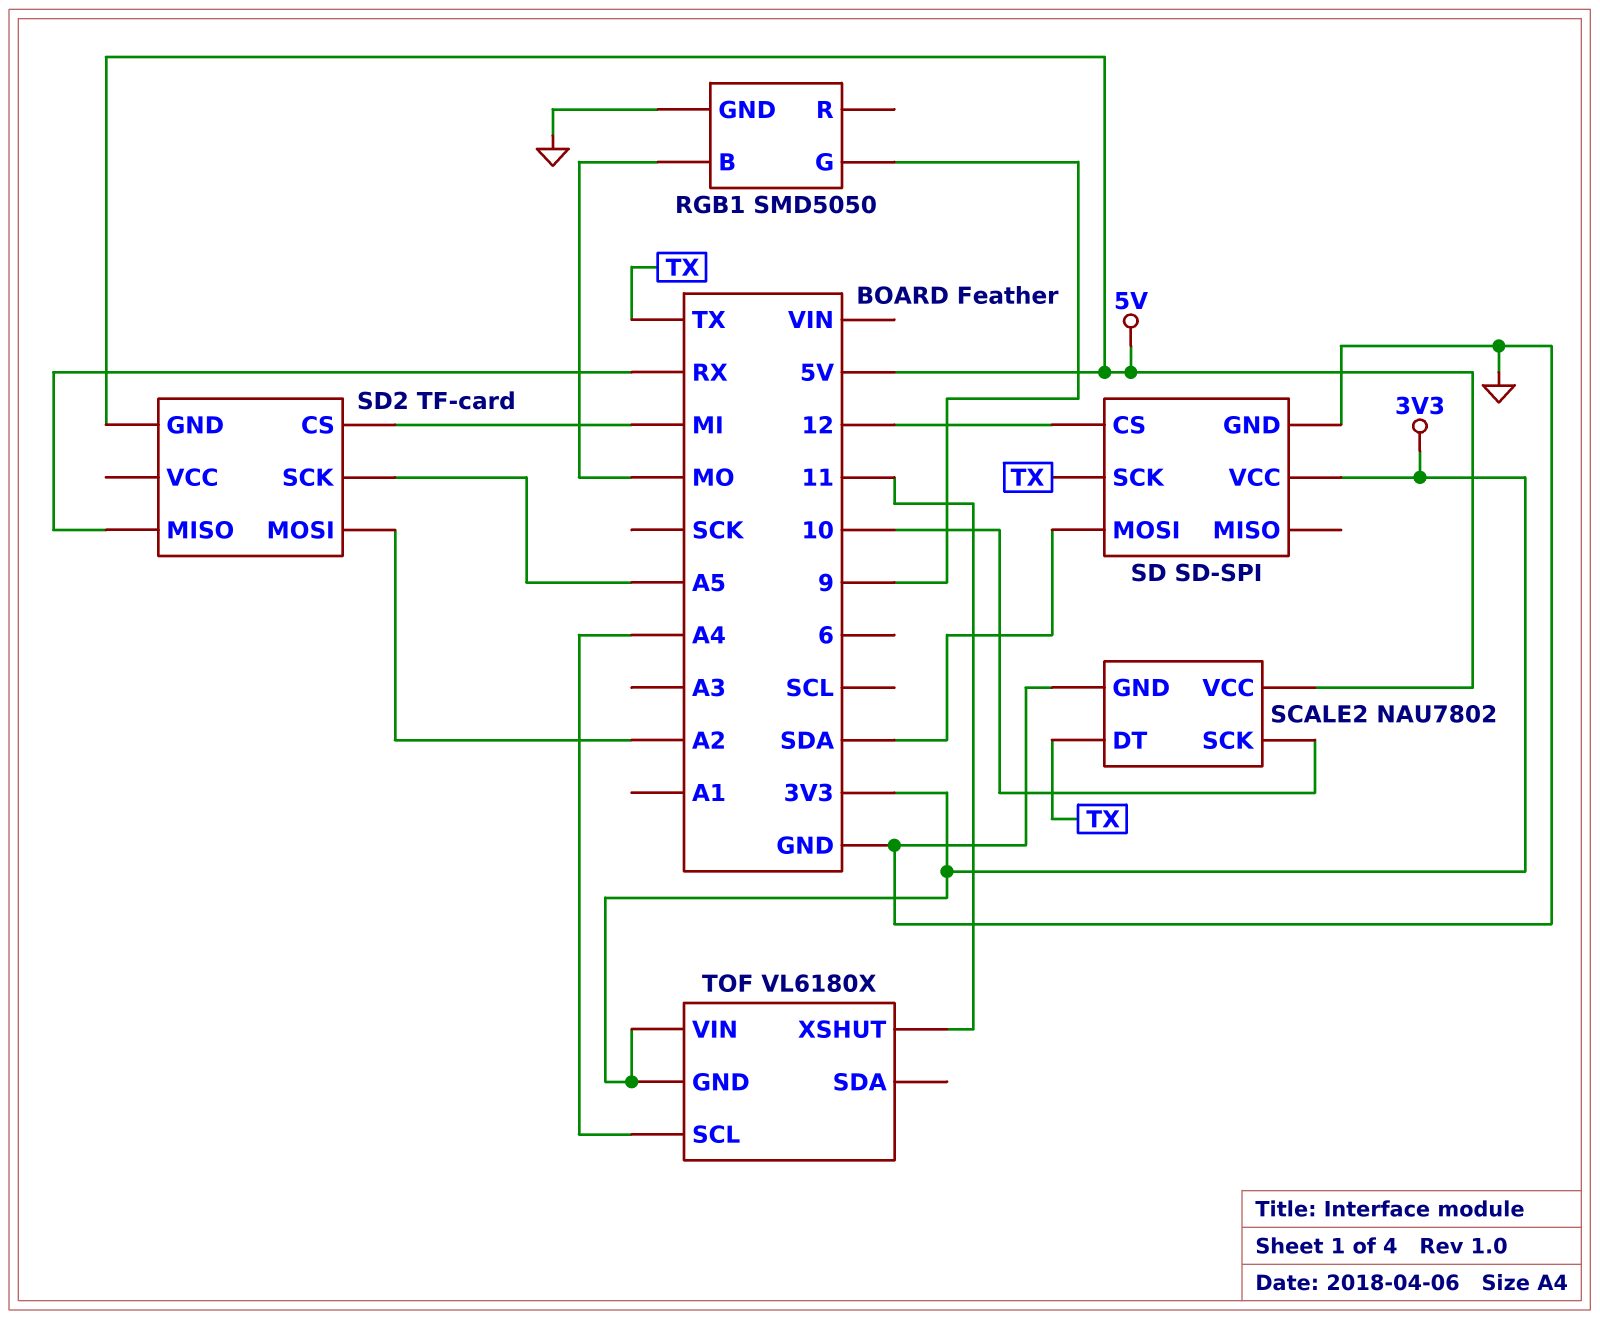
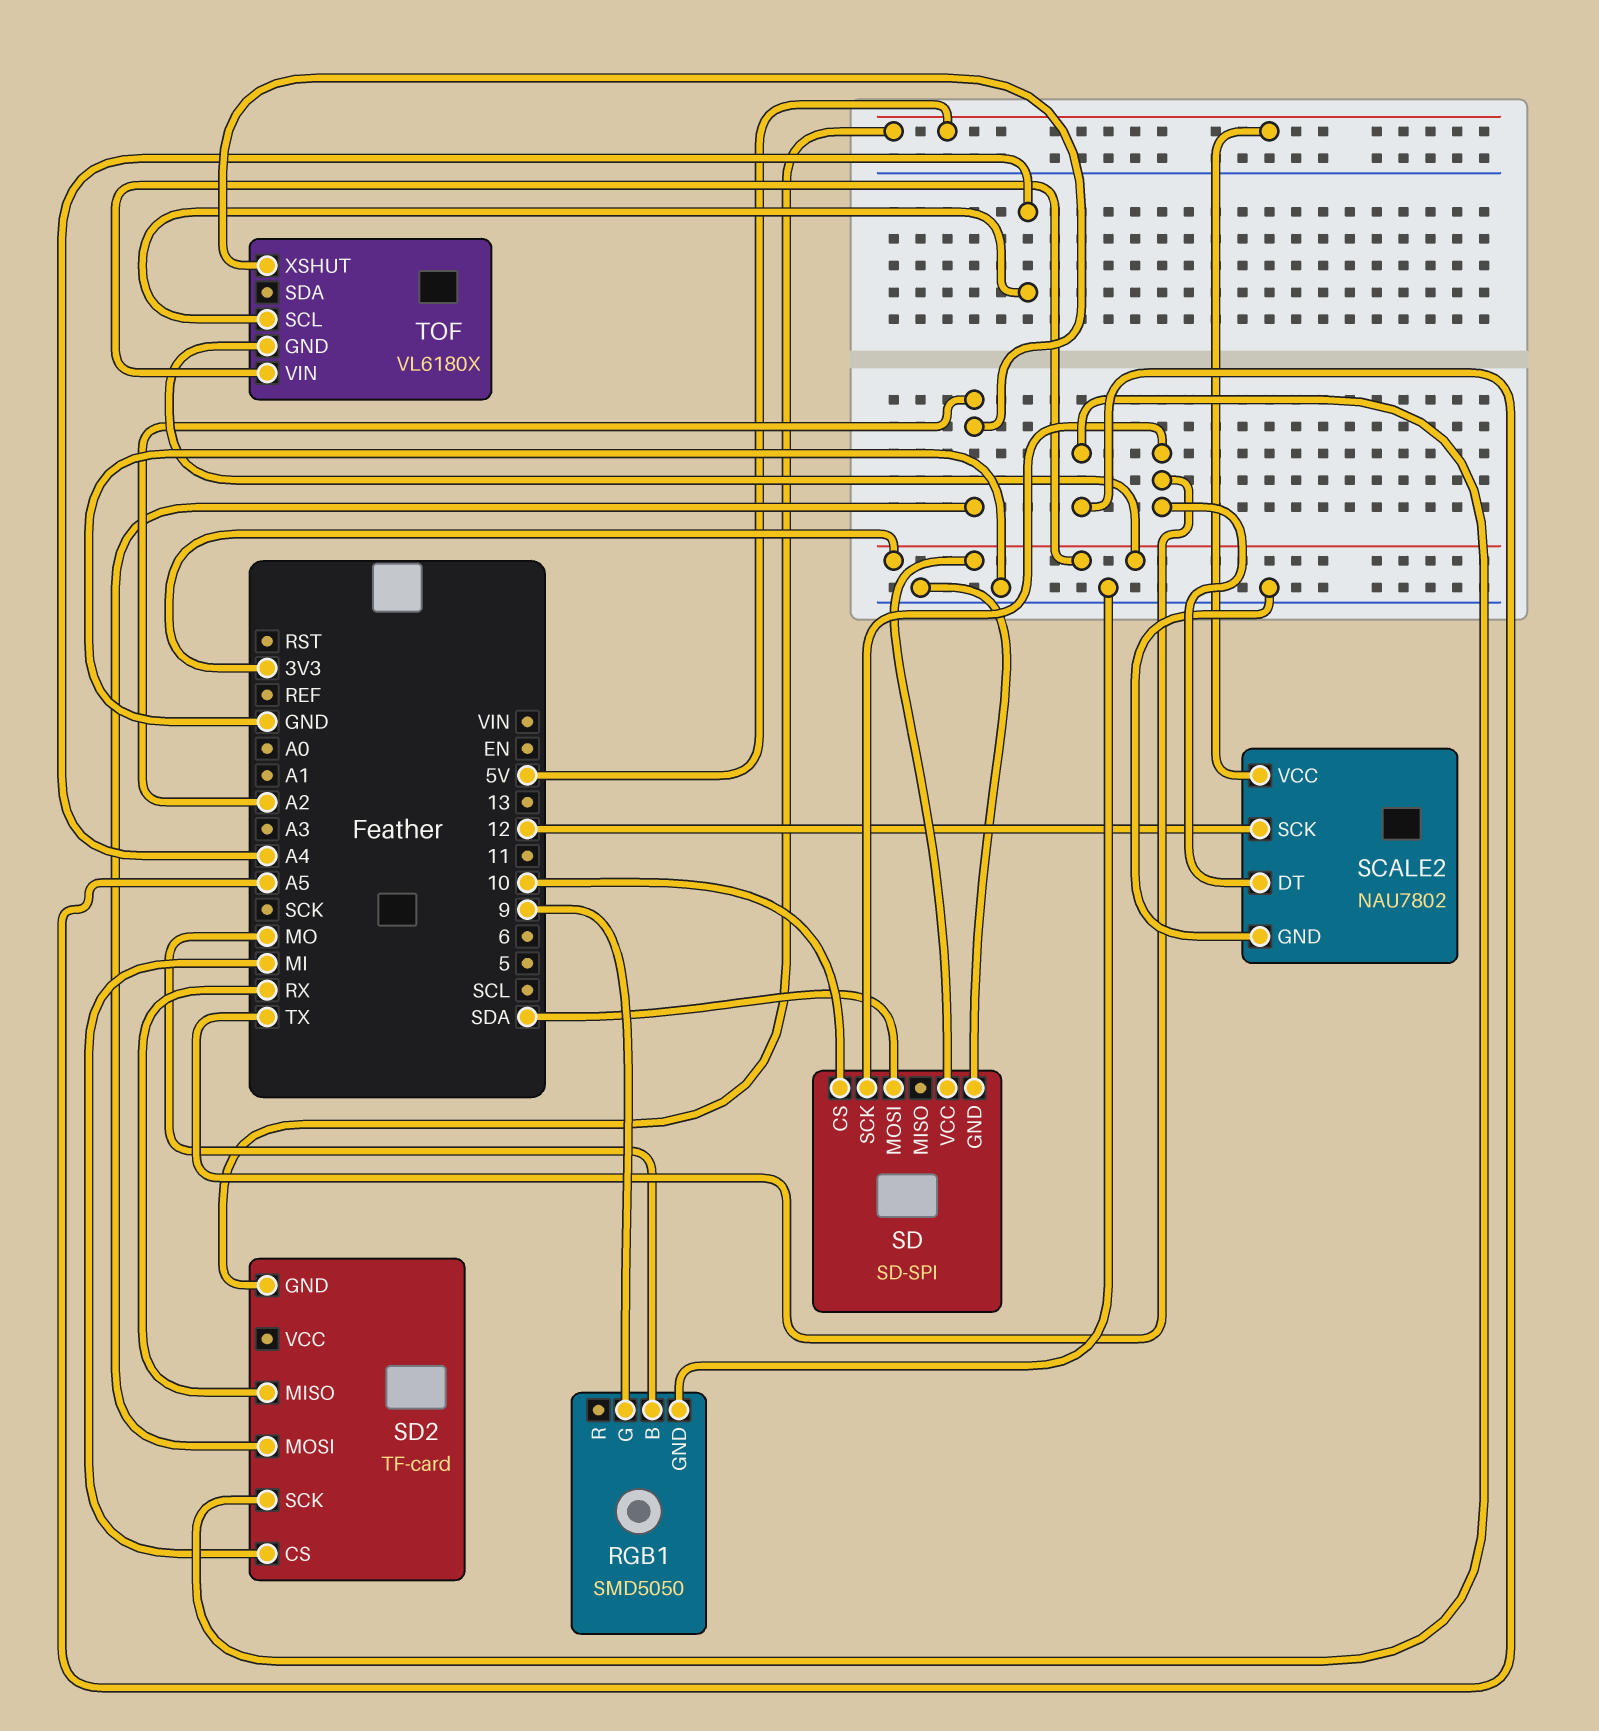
SCALE2 pin SCK: 10 -> 12
SD pin CS: 12 -> 10
TOF pin XSHUT: 11 -> A2

